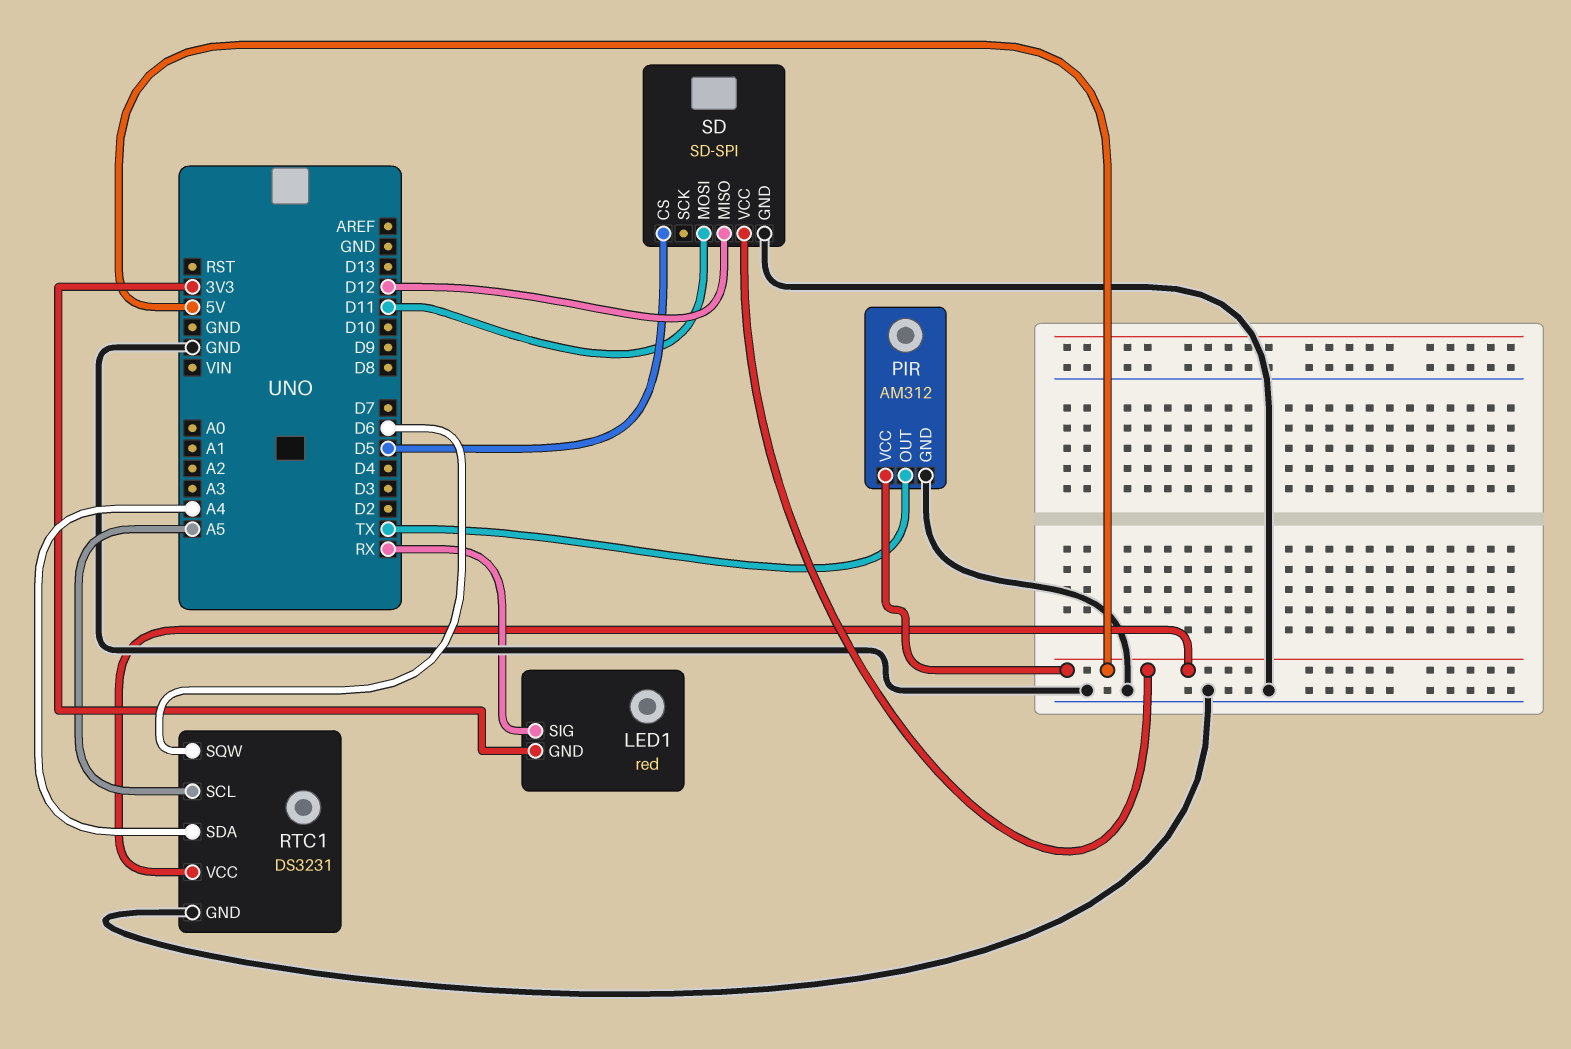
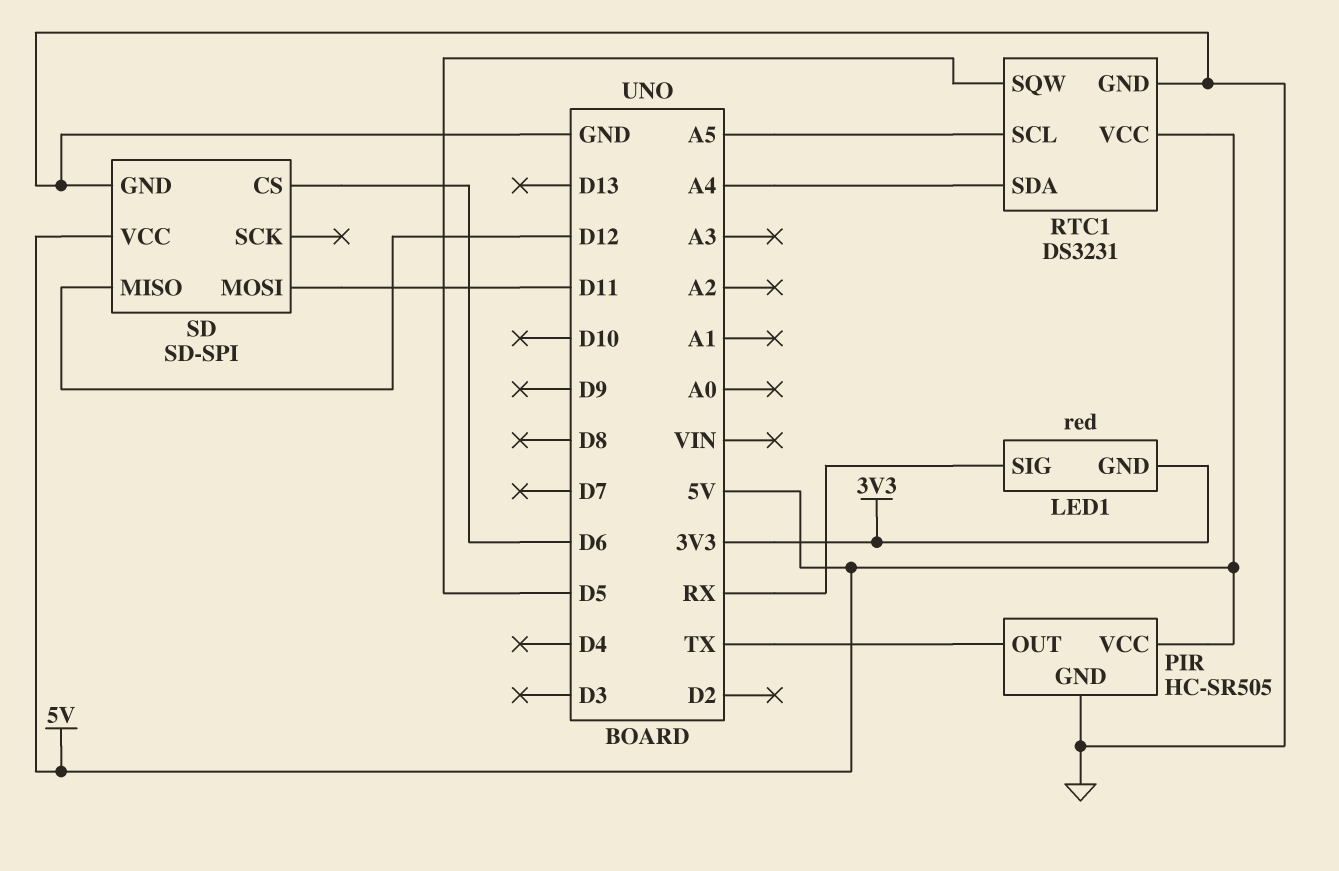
PIR: AM312 -> HC-SR505
RTC1 pin SQW: D6 -> D5
SD pin CS: D5 -> D6

